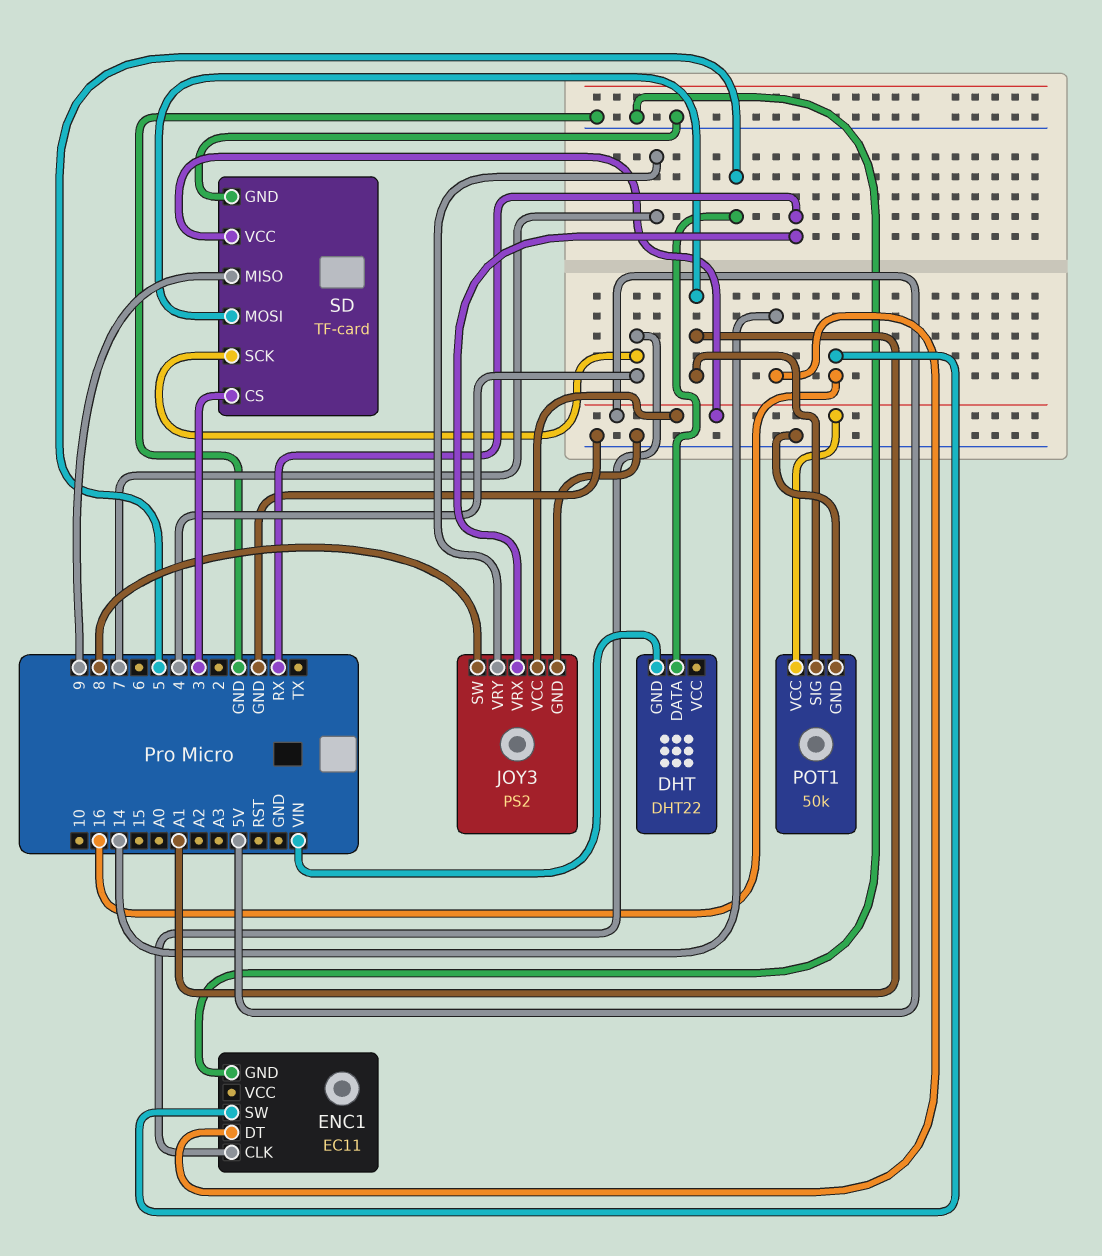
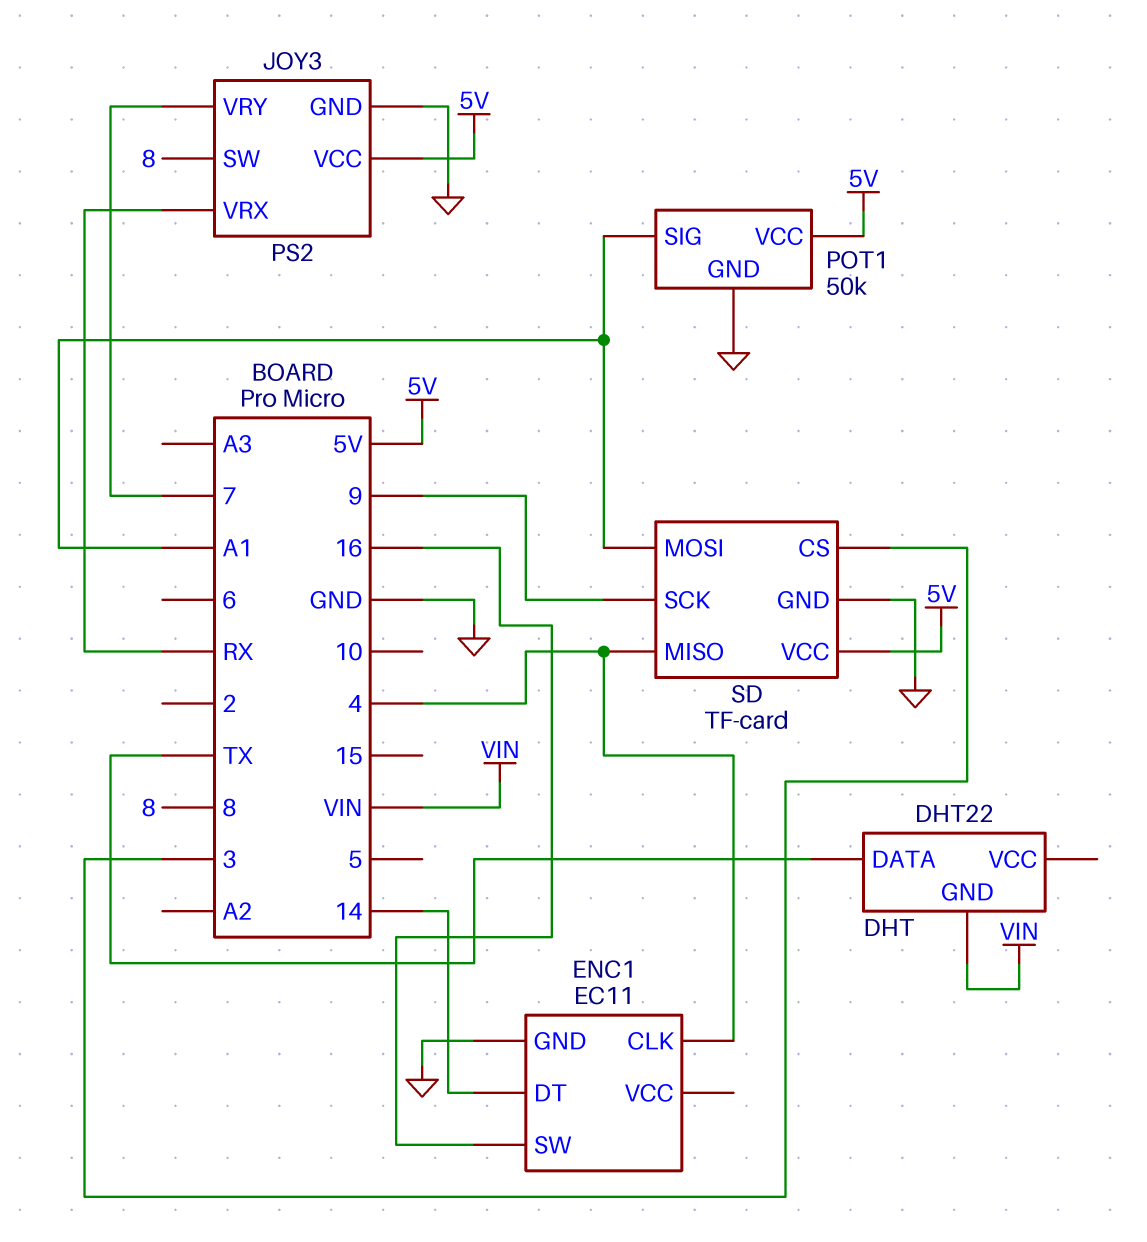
DHT pin DATA: 5 -> TX
SD pin MISO: 9 -> 4
SD pin SCK: 4 -> 9

